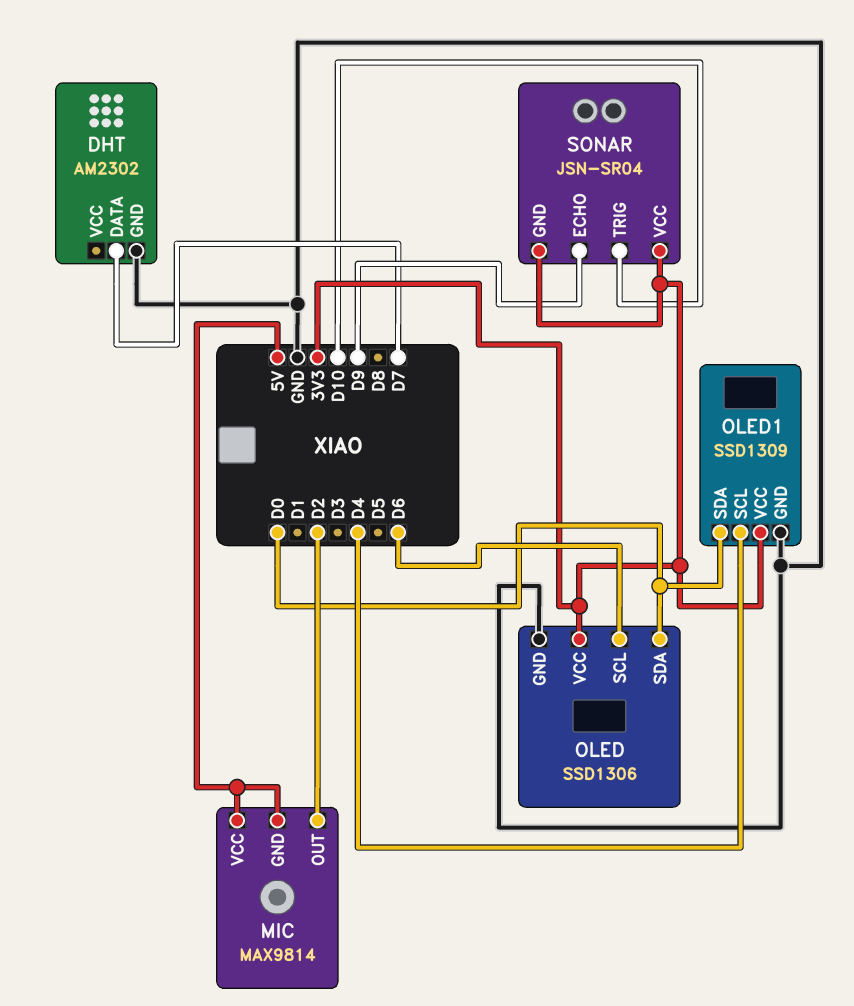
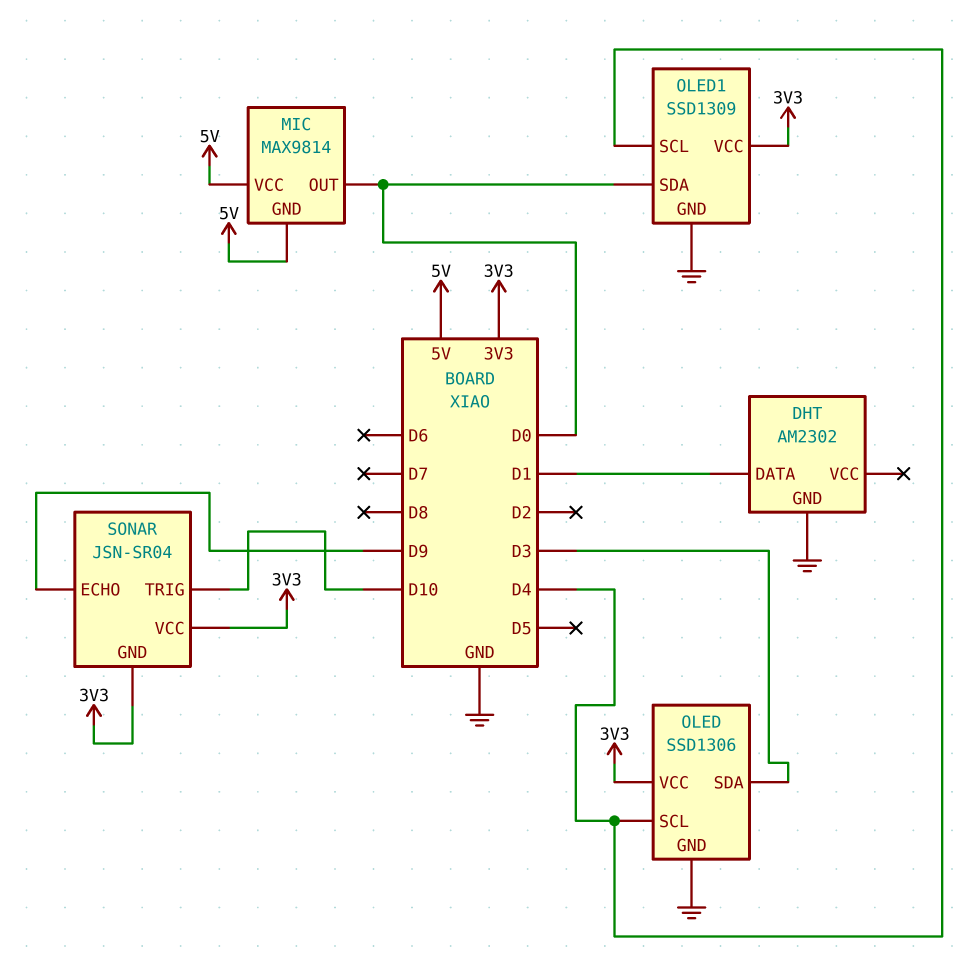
DHT pin DATA: D7 -> D1
MIC pin OUT: D2 -> D0
OLED pin SCL: D6 -> D4
OLED pin SDA: D0 -> D3

